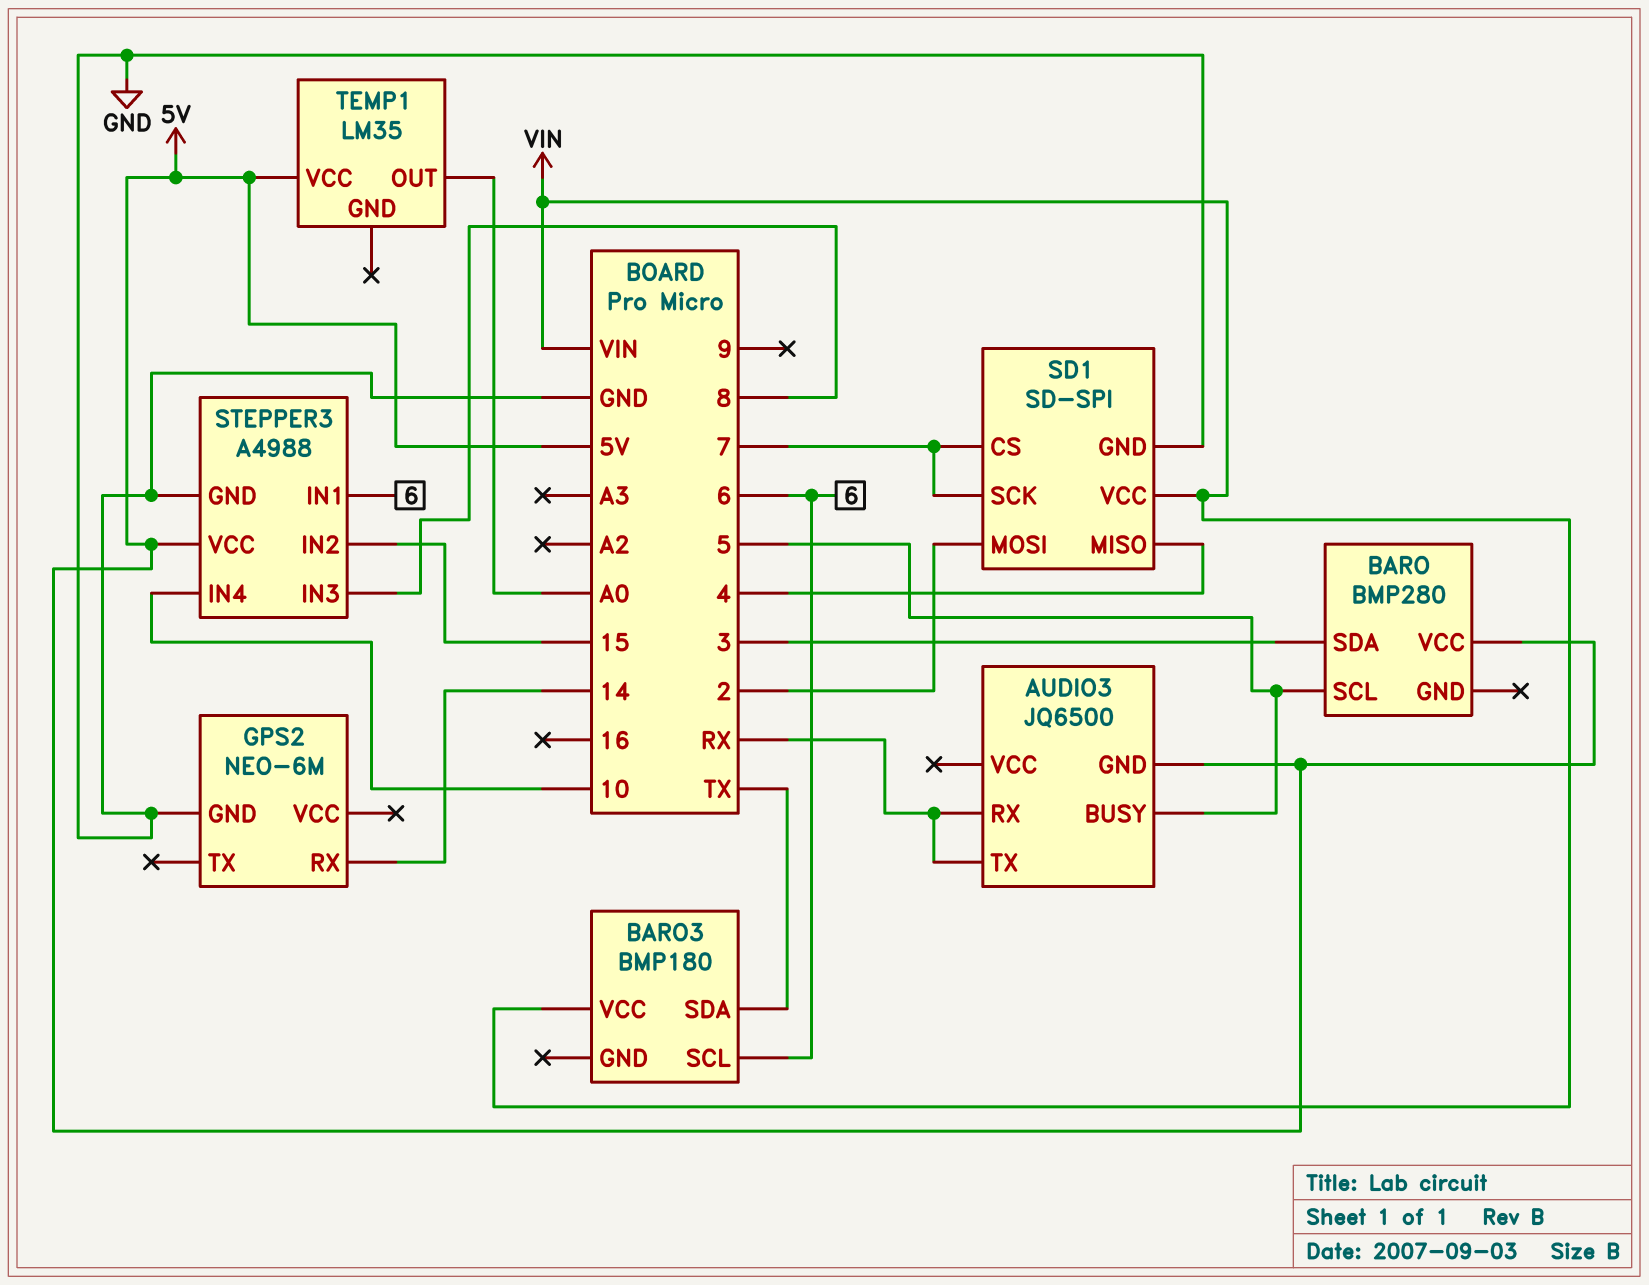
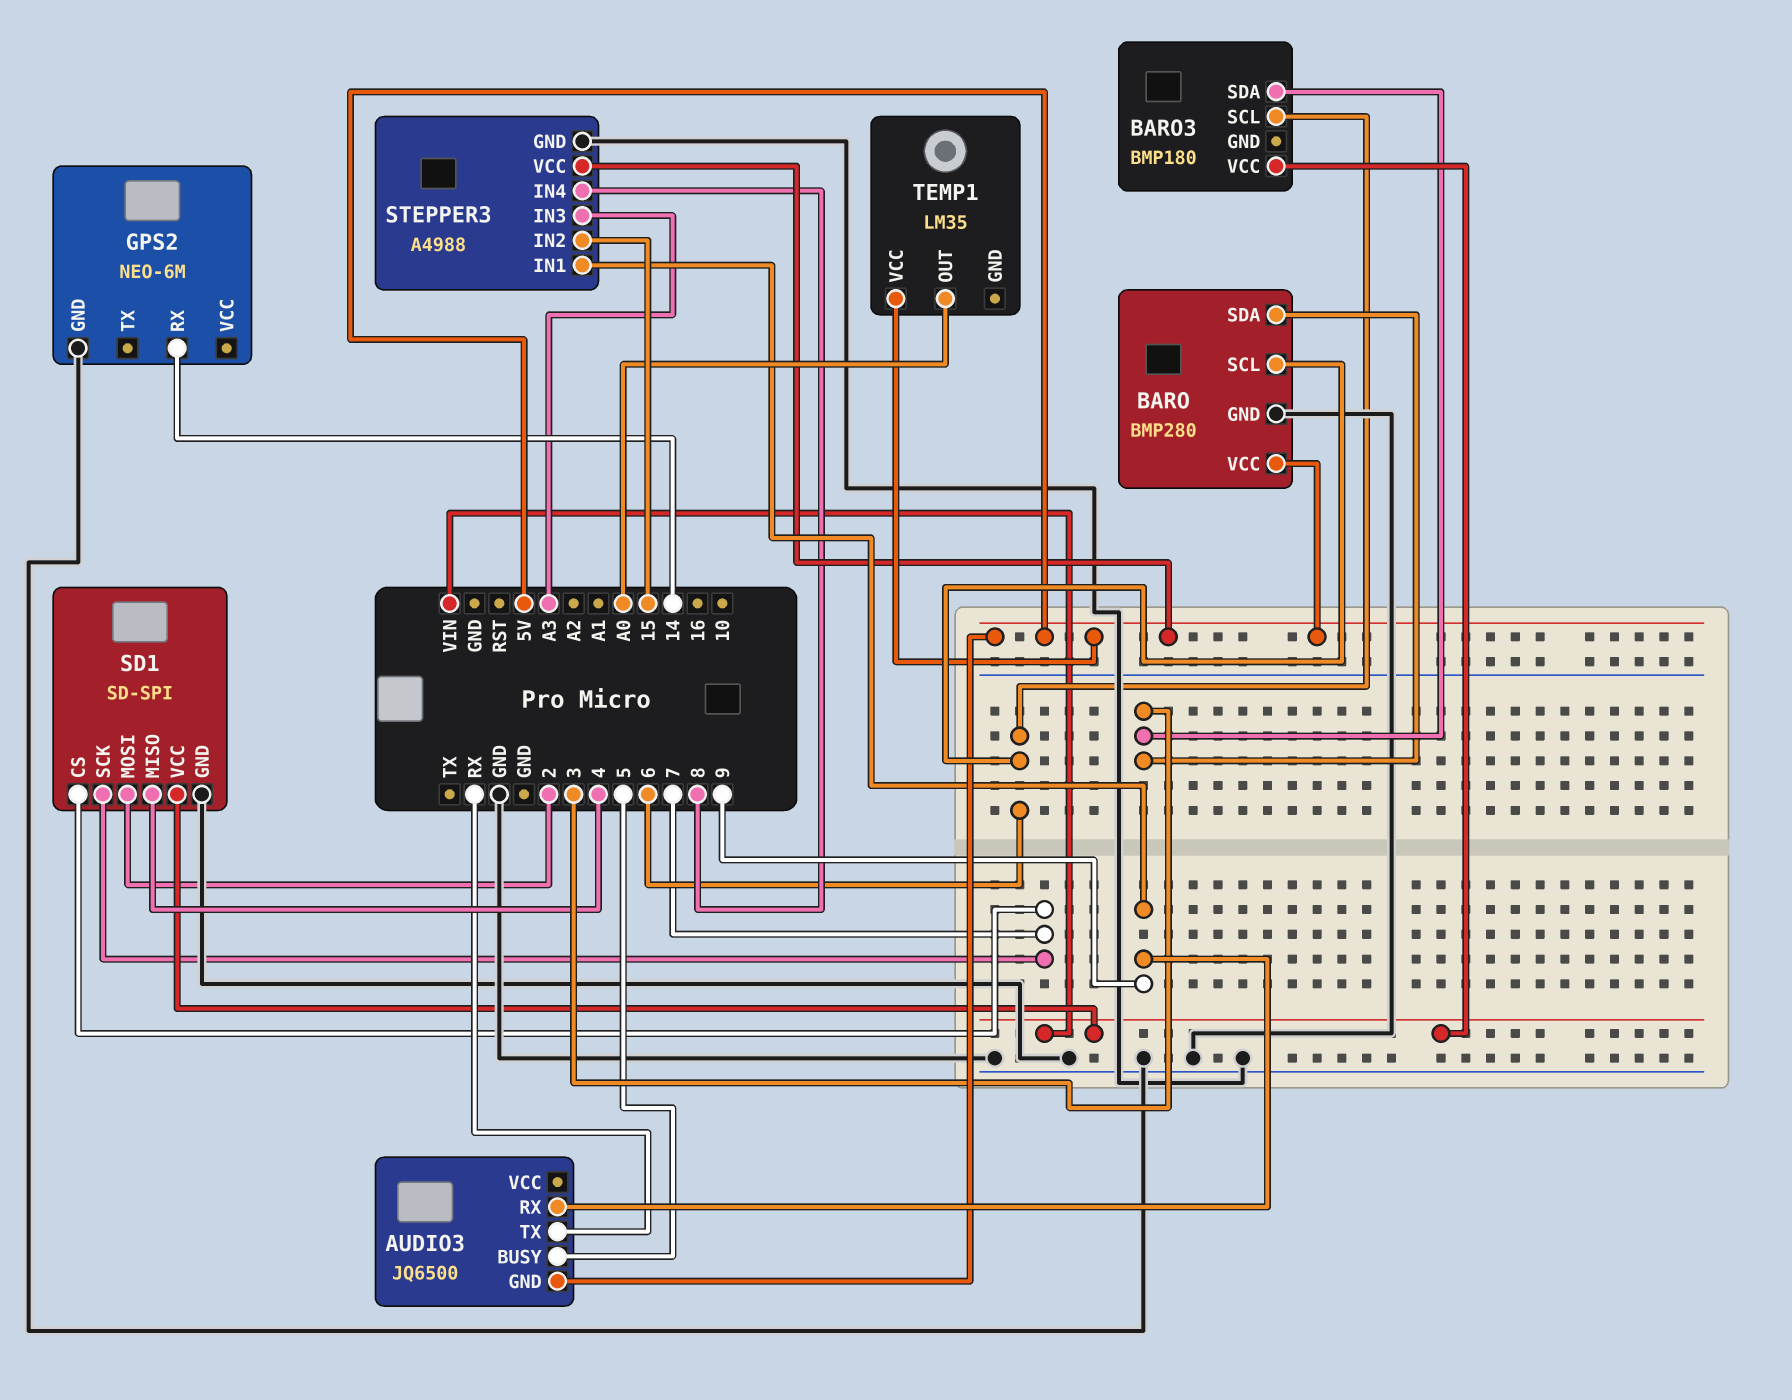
AUDIO3 pin RX: RX -> 9
BARO pin GND: none -> GND
BARO pin SCL: 5 -> 6
BARO3 pin SDA: TX -> 3
STEPPER3 pin IN1: 6 -> 9
STEPPER3 pin IN3: 8 -> A3
STEPPER3 pin IN4: 10 -> 8

